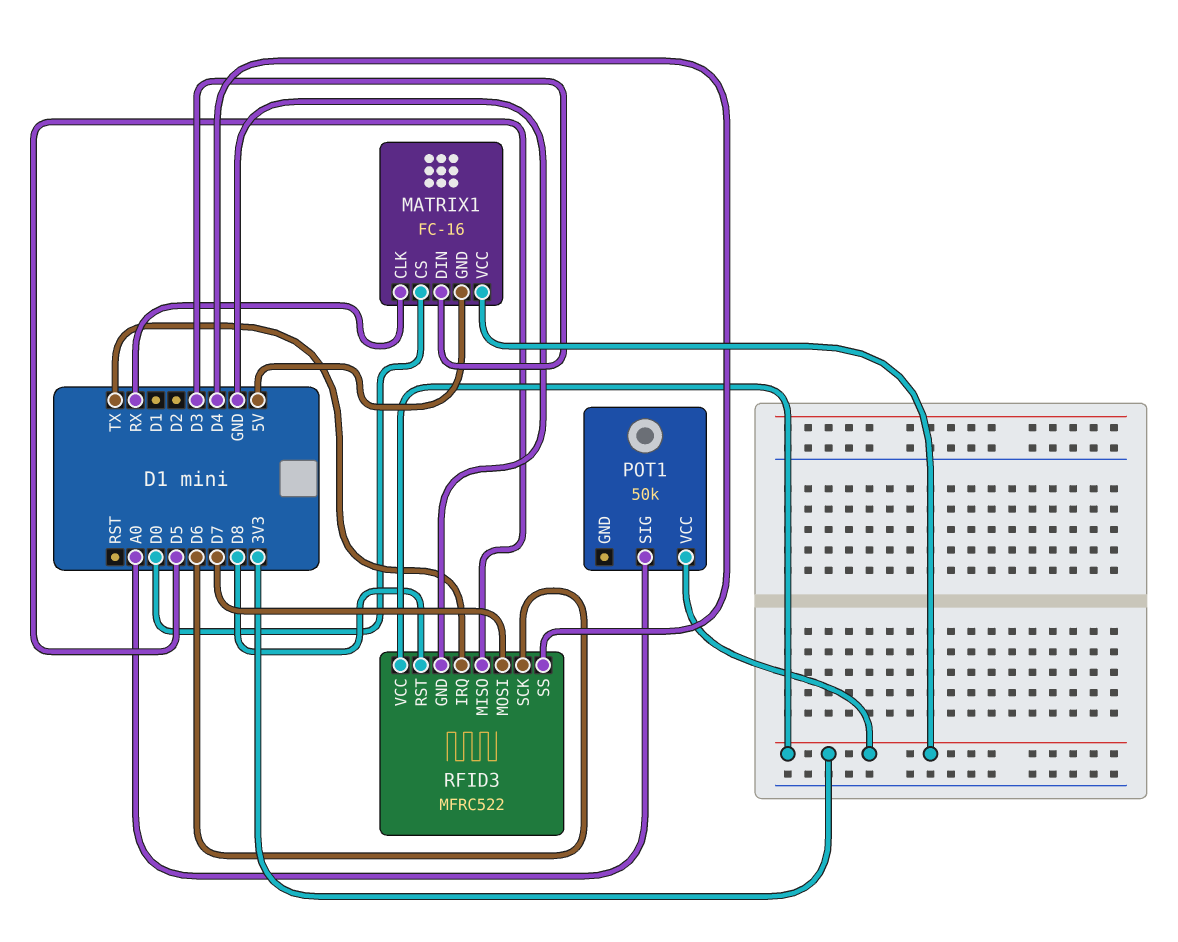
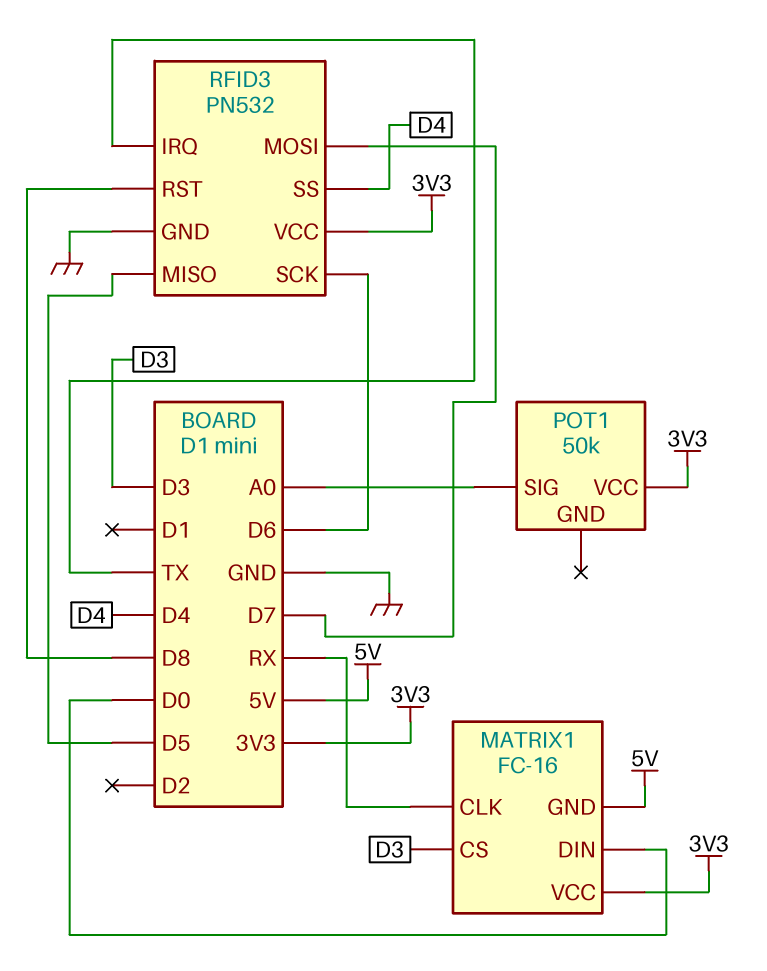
MATRIX1 pin CS: D0 -> D3
MATRIX1 pin DIN: D3 -> D0
RFID3: MFRC522 -> PN532

